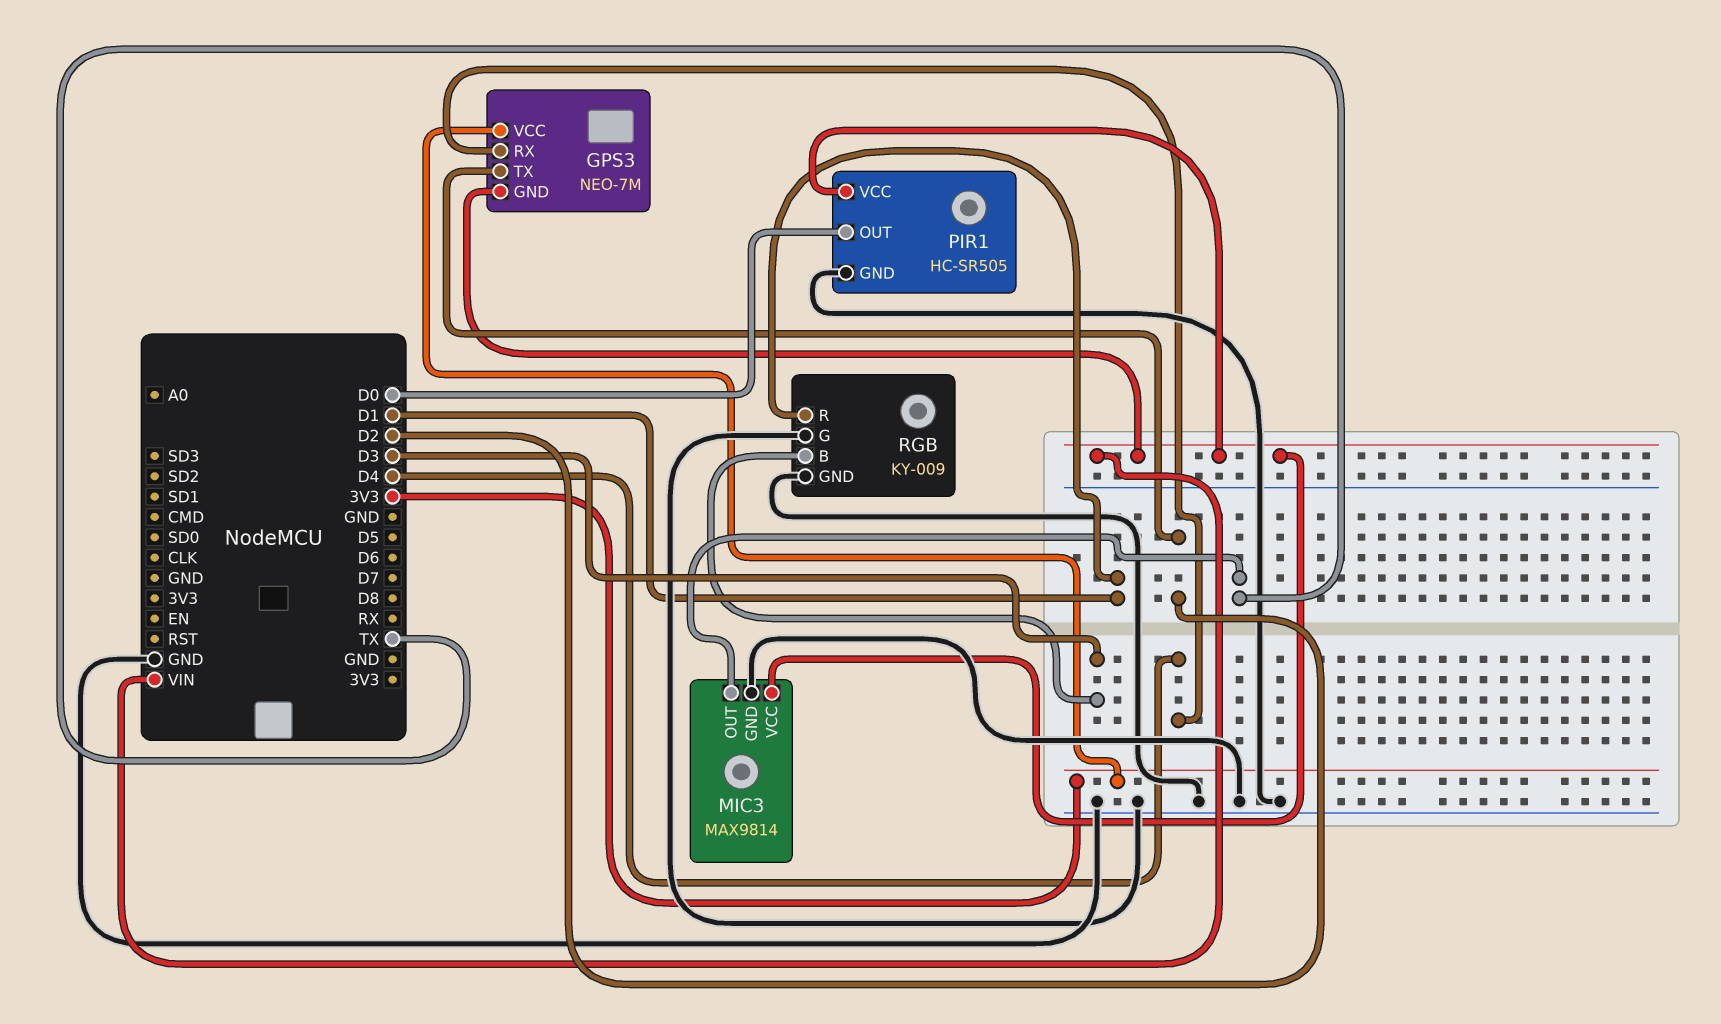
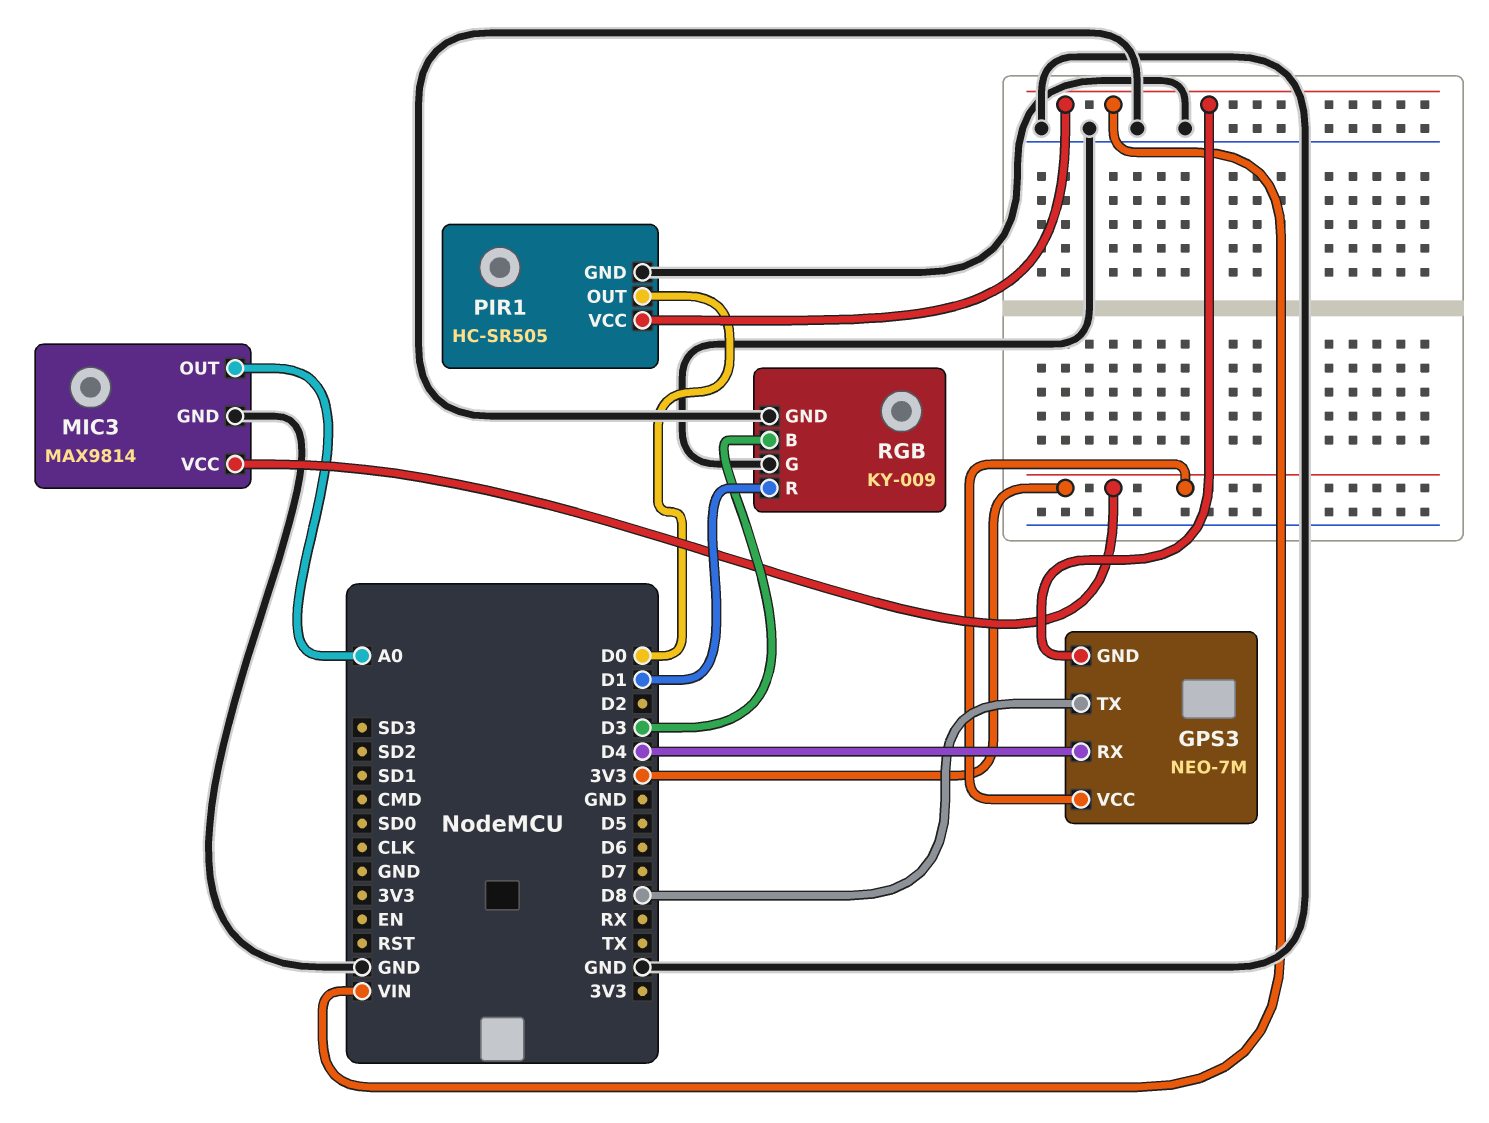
GPS3 pin TX: D2 -> D8
MIC3 pin OUT: TX -> A0
MIC3 pin VCC: VIN -> 3V3

